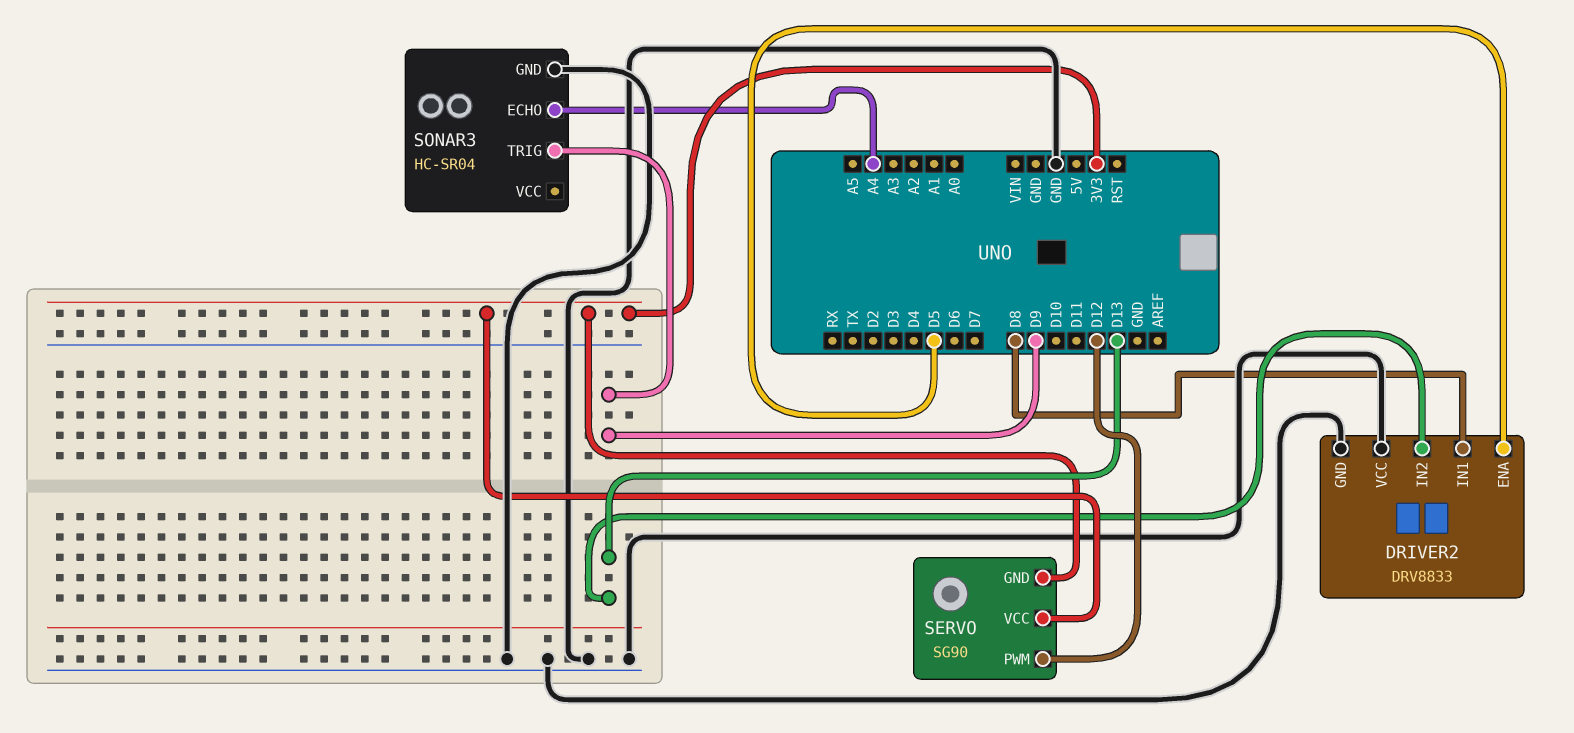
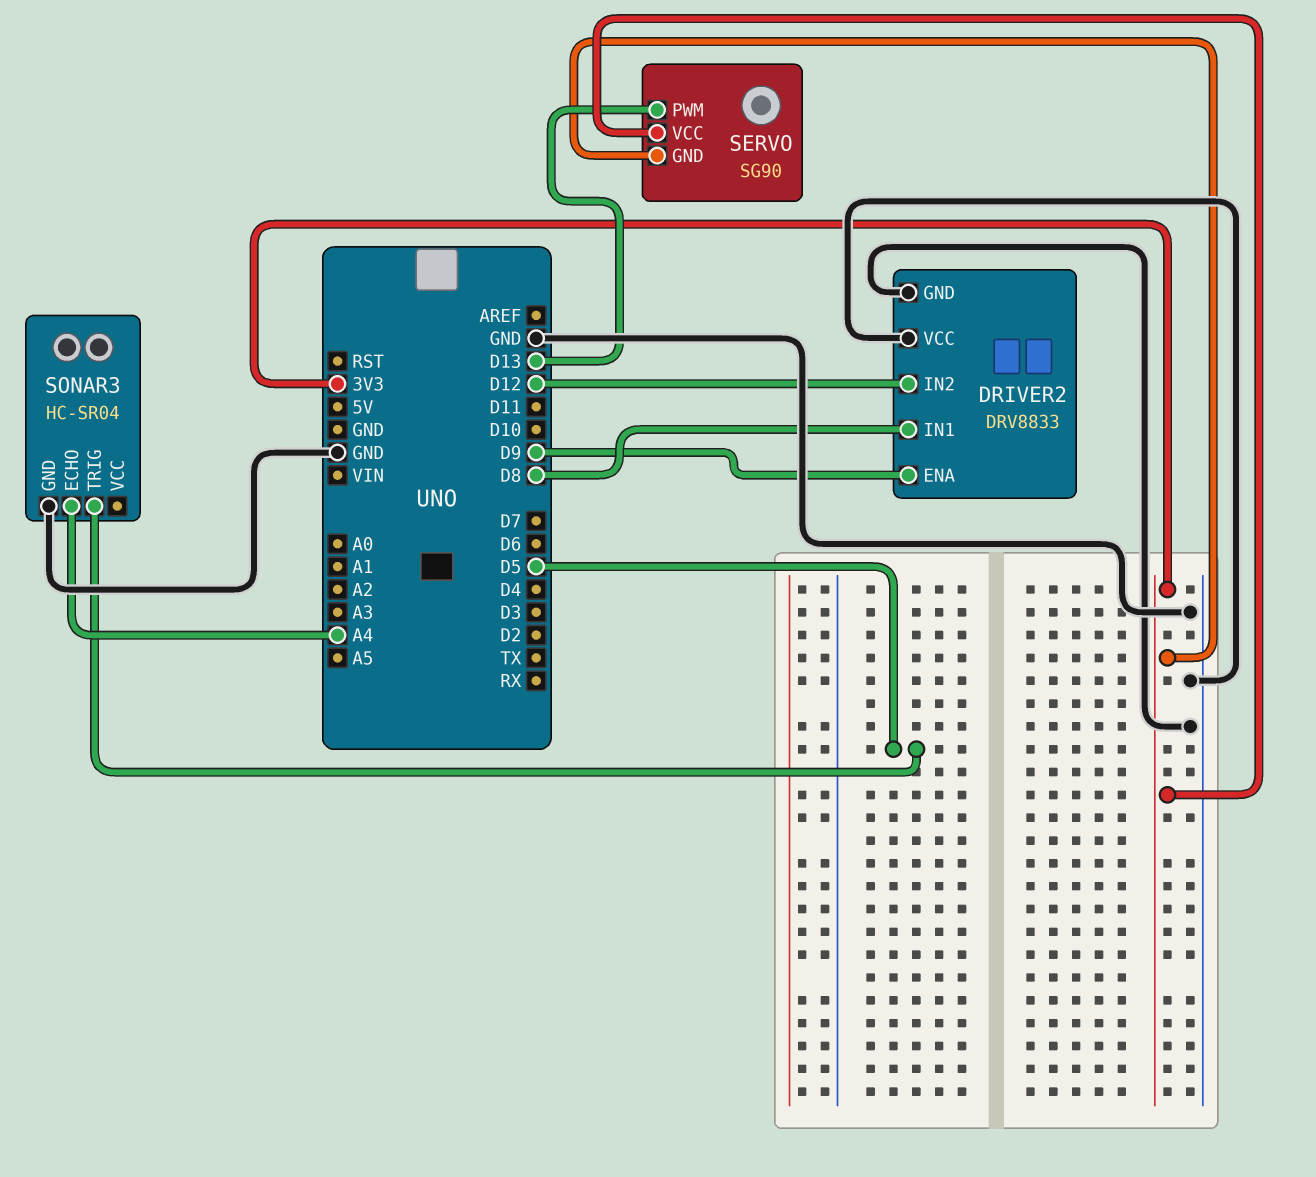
DRIVER2 pin ENA: D5 -> D9
DRIVER2 pin IN2: D13 -> D12
SERVO pin PWM: D12 -> D13
SONAR3 pin TRIG: D9 -> D5

